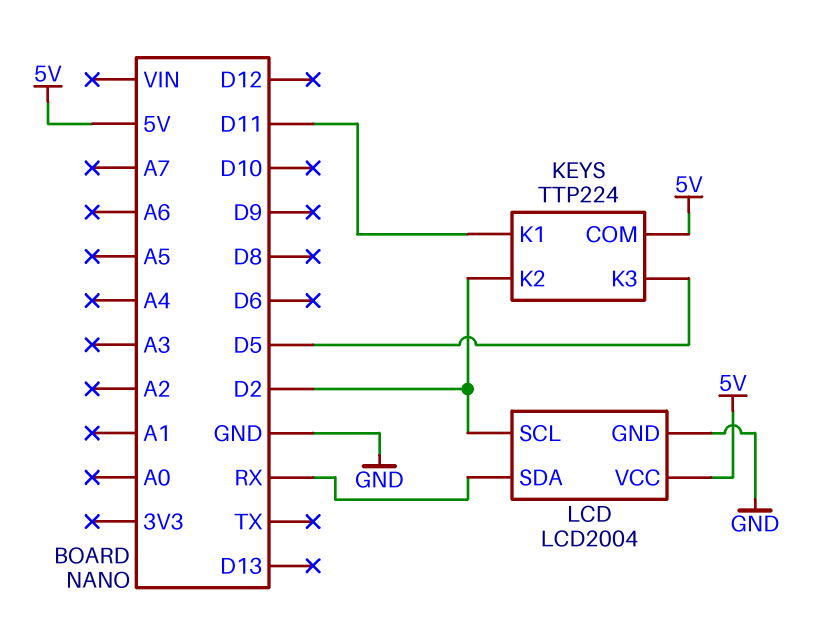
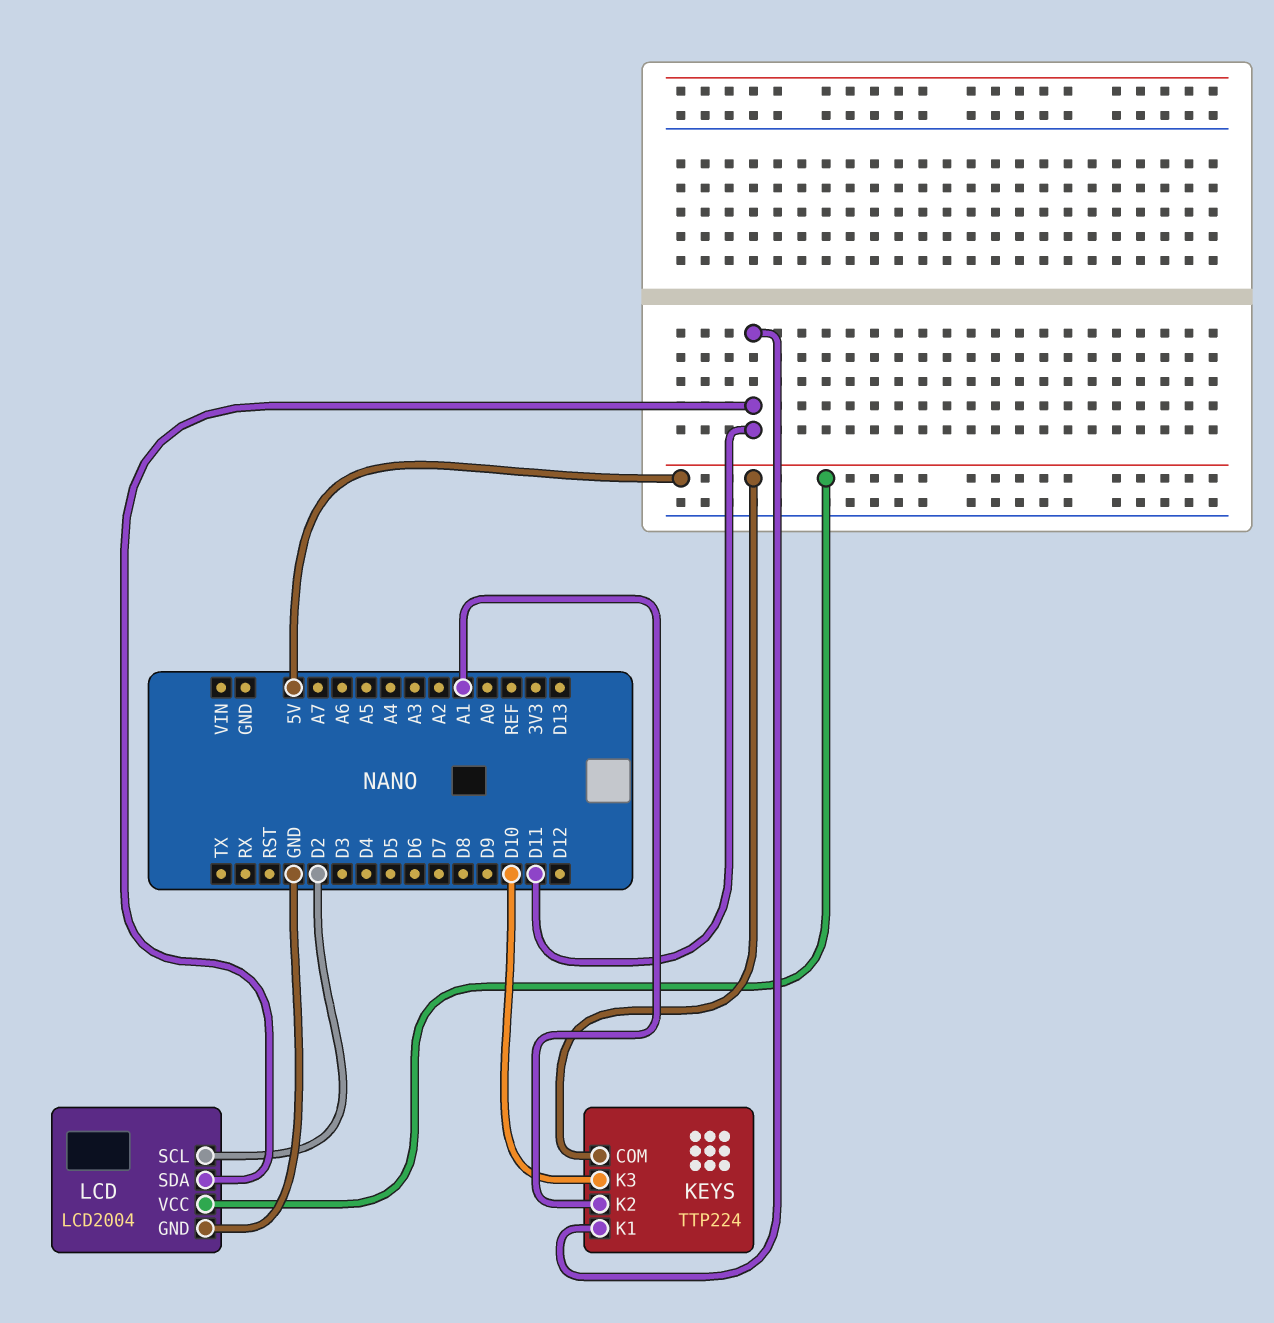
KEYS pin K2: D2 -> A1
KEYS pin K3: D5 -> D10
LCD pin SDA: RX -> D11

